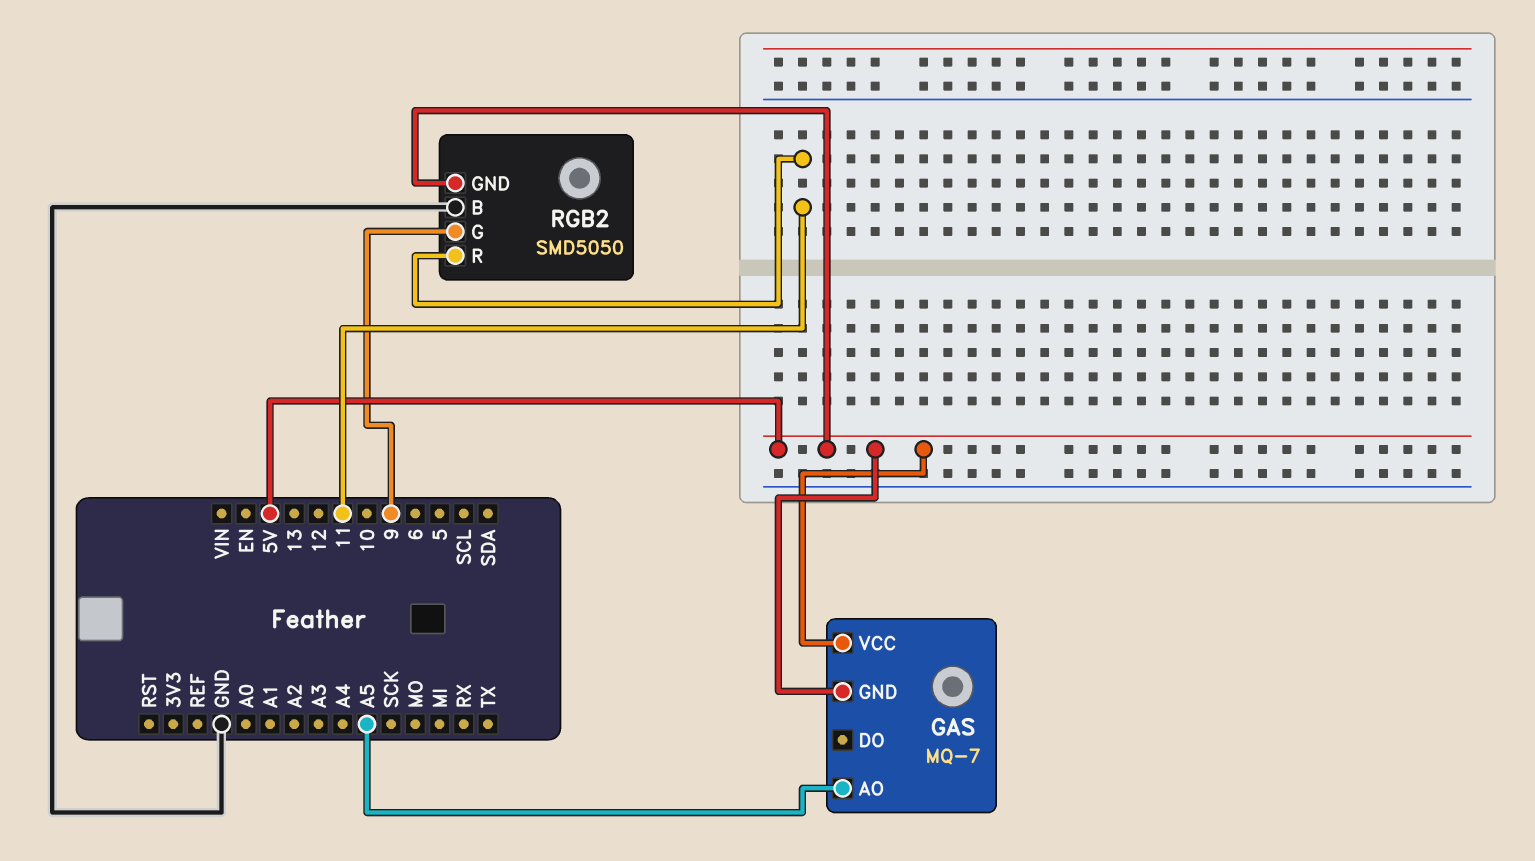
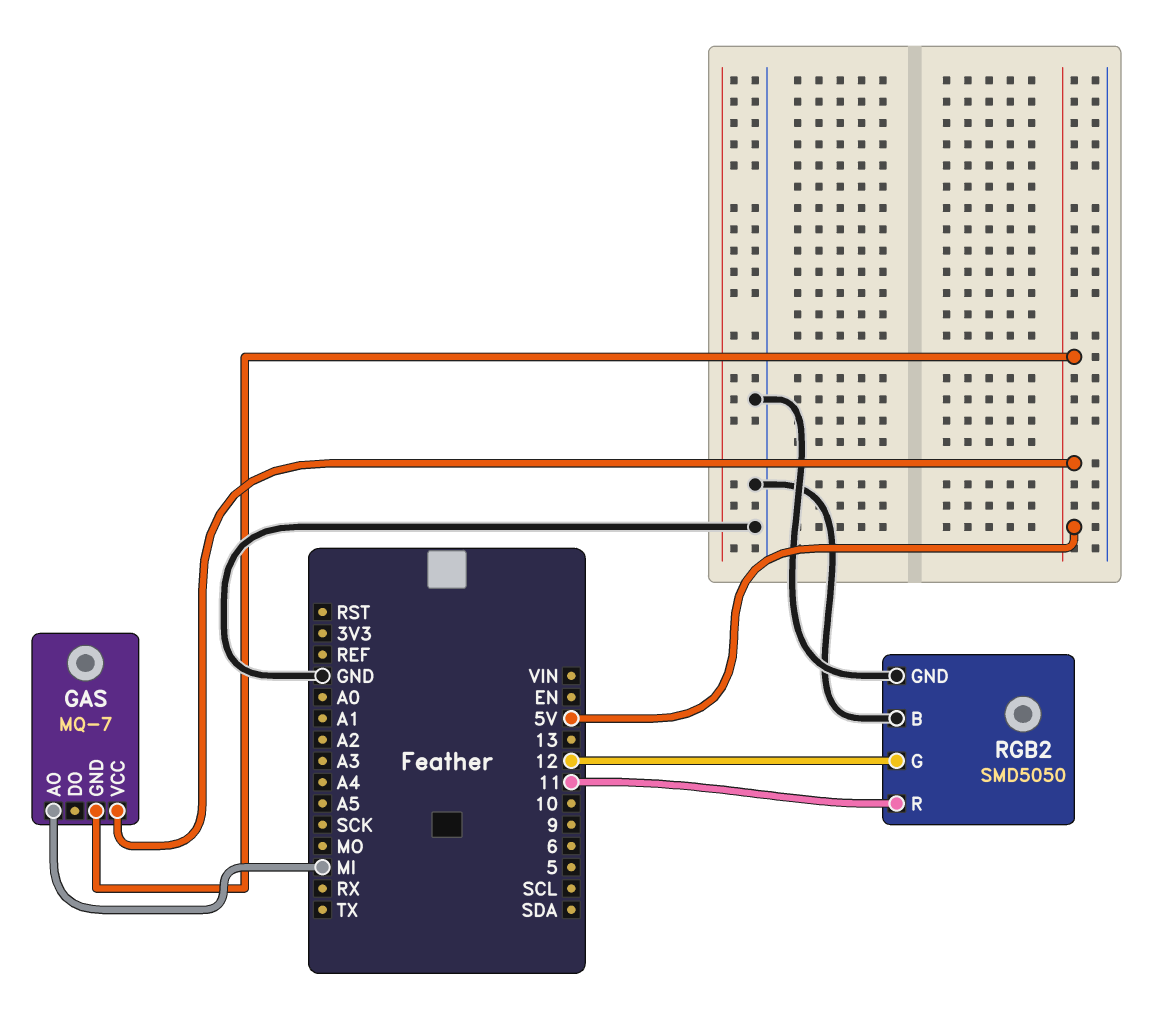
GAS pin AO: A5 -> MI
RGB2 pin G: 9 -> 12
RGB2 pin GND: 5V -> GND

